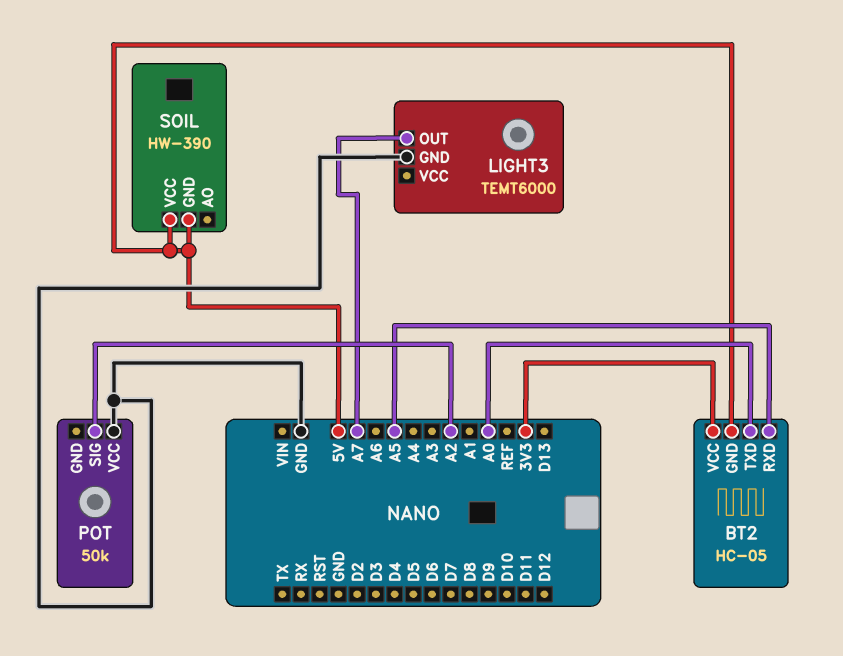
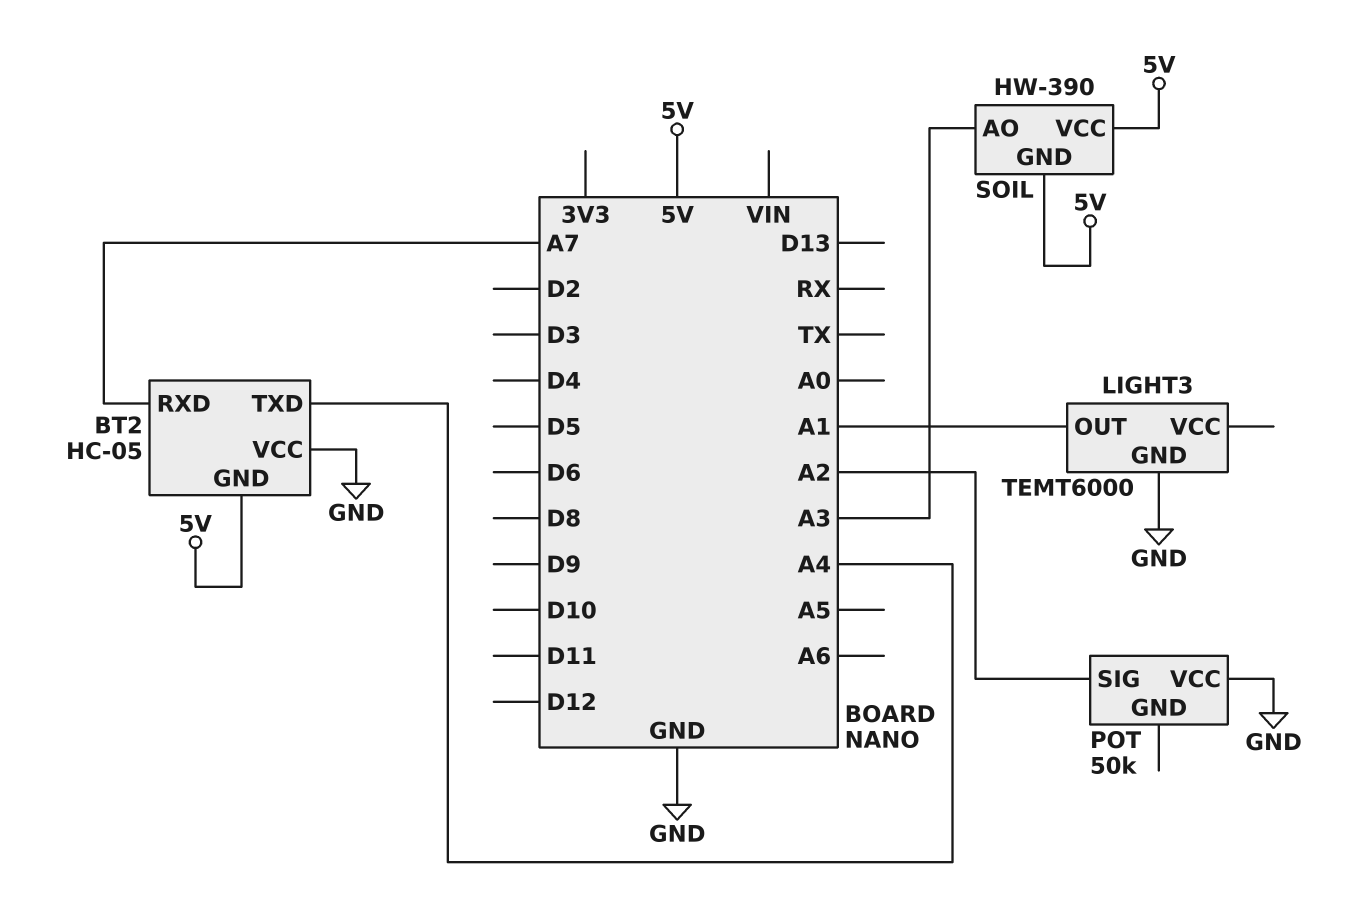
BT2 pin RXD: A5 -> A7
BT2 pin TXD: A0 -> A4
BT2 pin VCC: 3V3 -> GND
LIGHT3 pin OUT: A7 -> A1
SOIL pin AO: none -> A3

